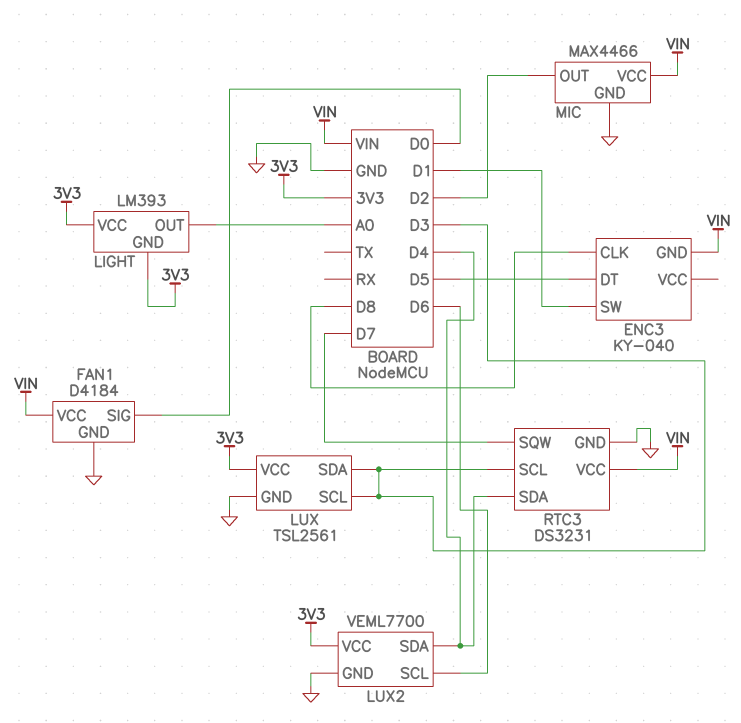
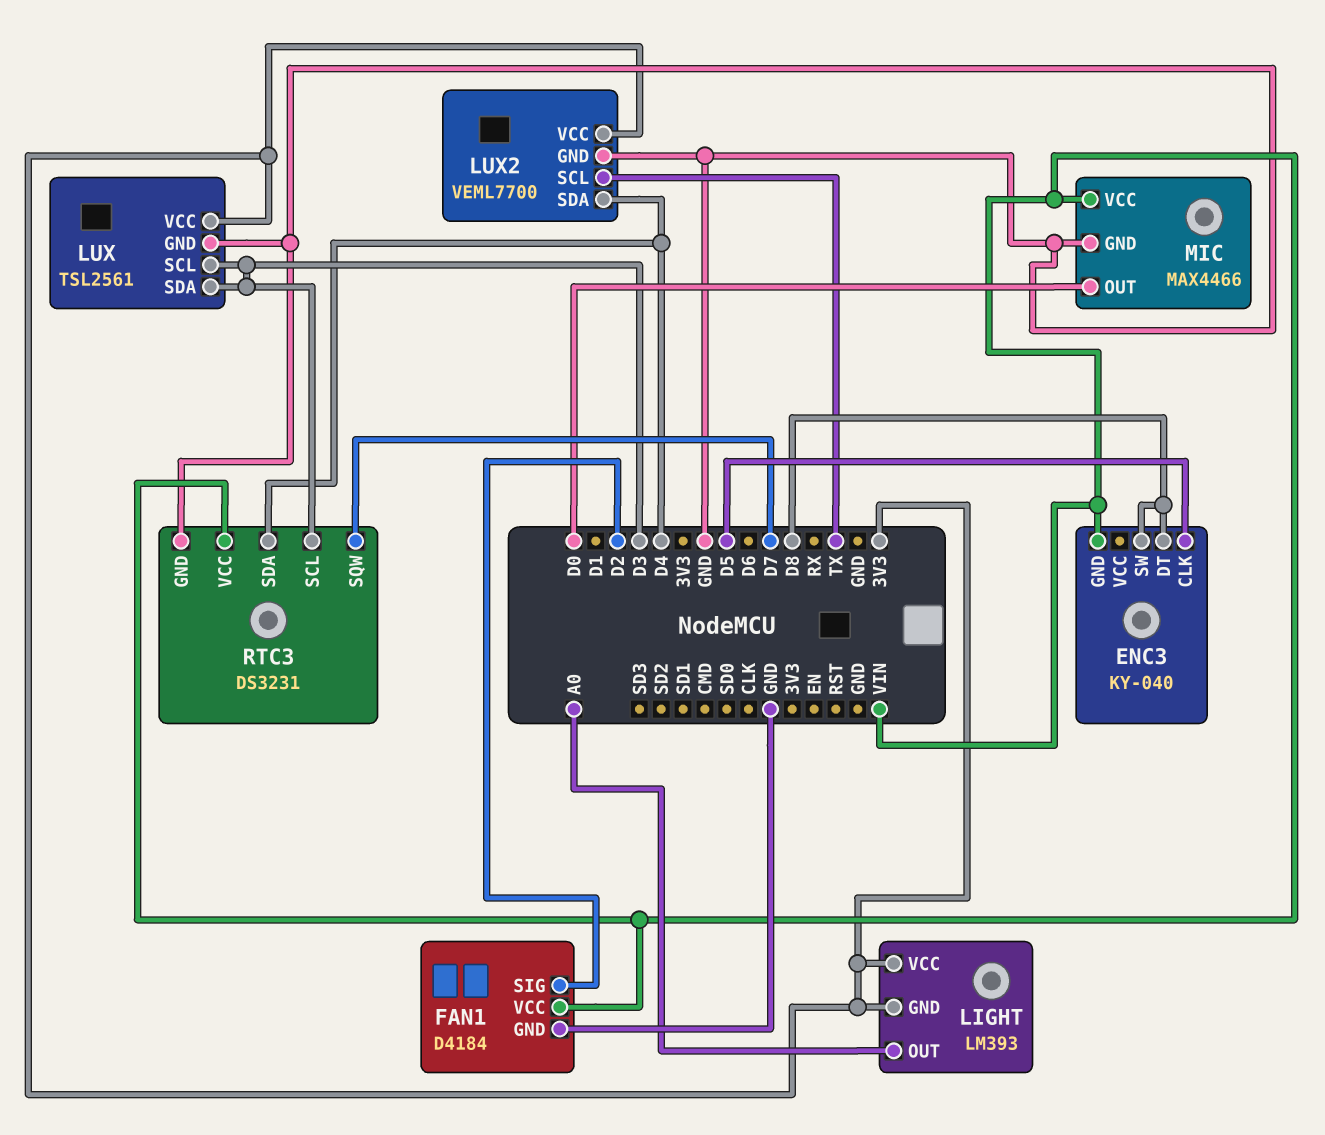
ENC3 pin CLK: D8 -> D5
ENC3 pin DT: D5 -> D8
ENC3 pin SW: D1 -> D8
FAN1 pin SIG: D0 -> D2
LUX2 pin SCL: D6 -> TX
MIC pin OUT: D2 -> D0

